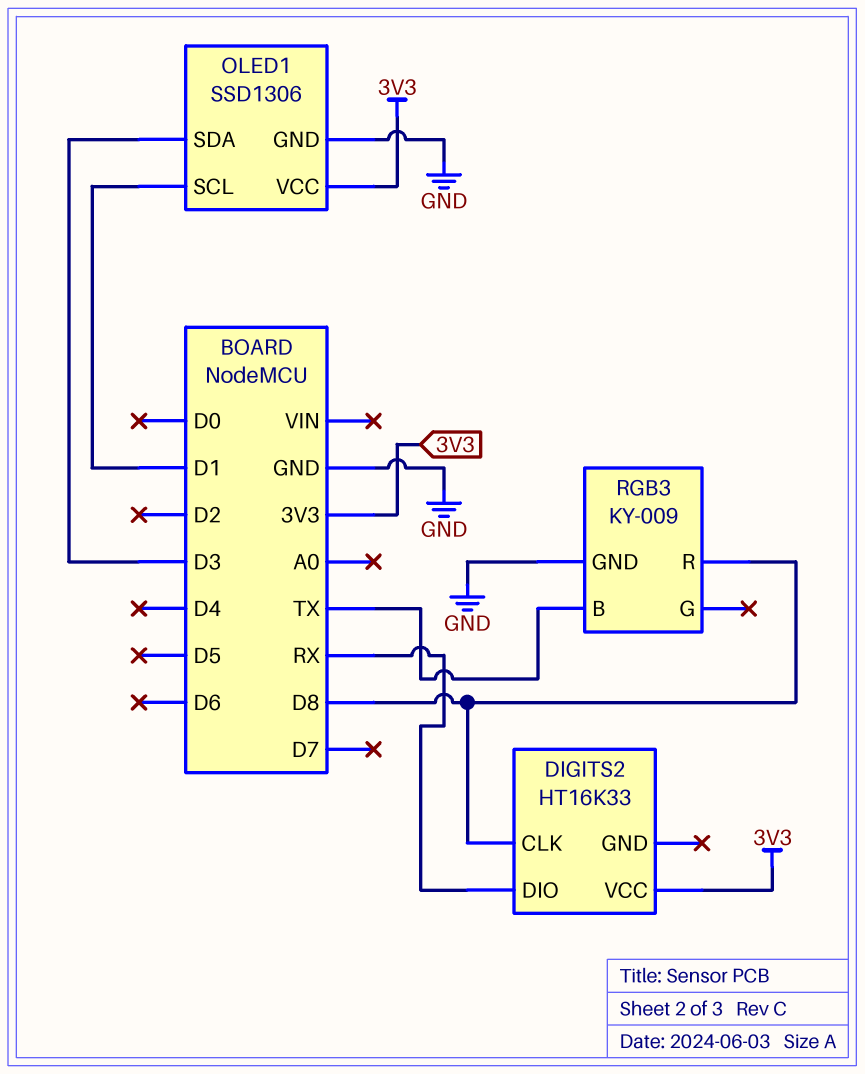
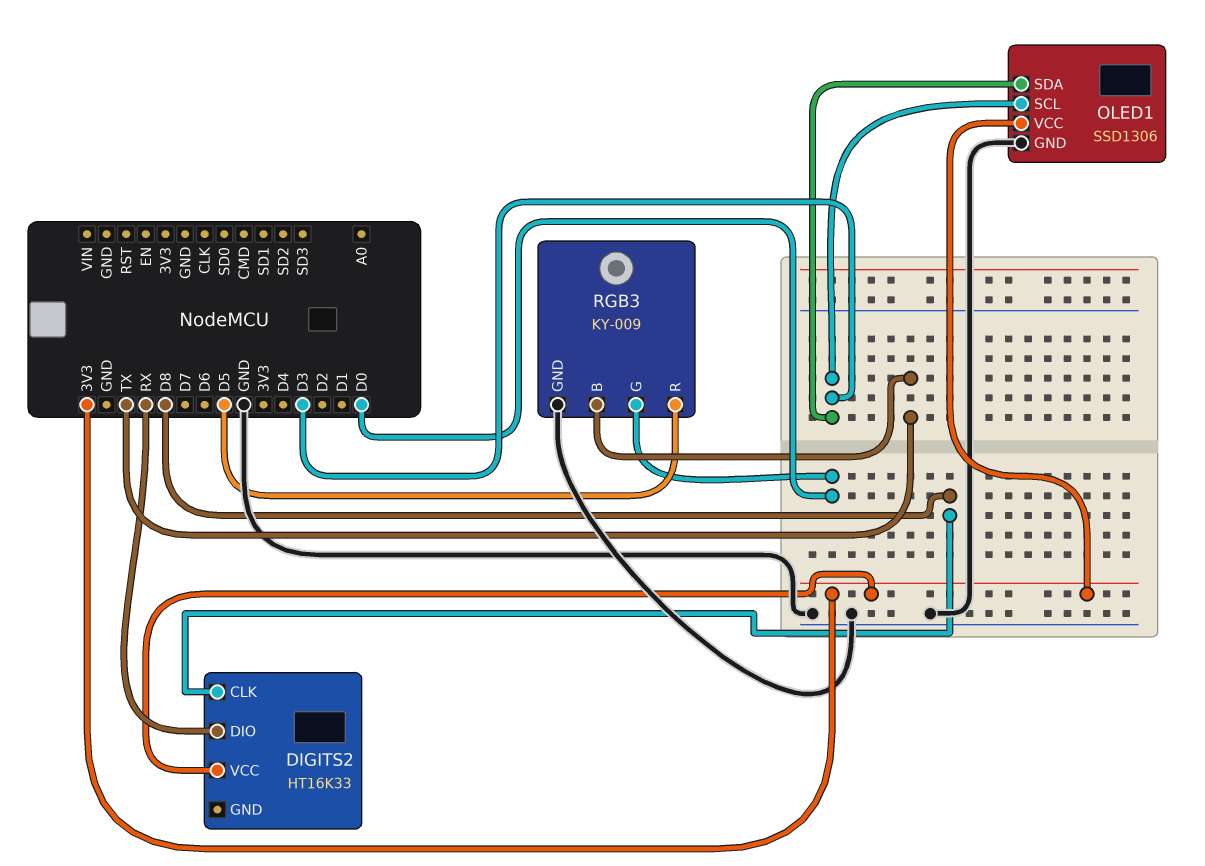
OLED1 pin SCL: D1 -> D3
RGB3 pin G: none -> D0
RGB3 pin R: D8 -> D5

